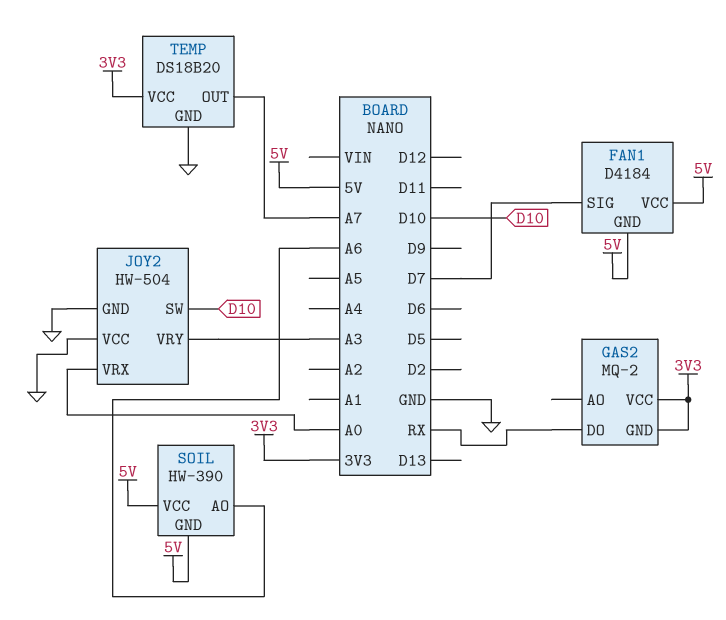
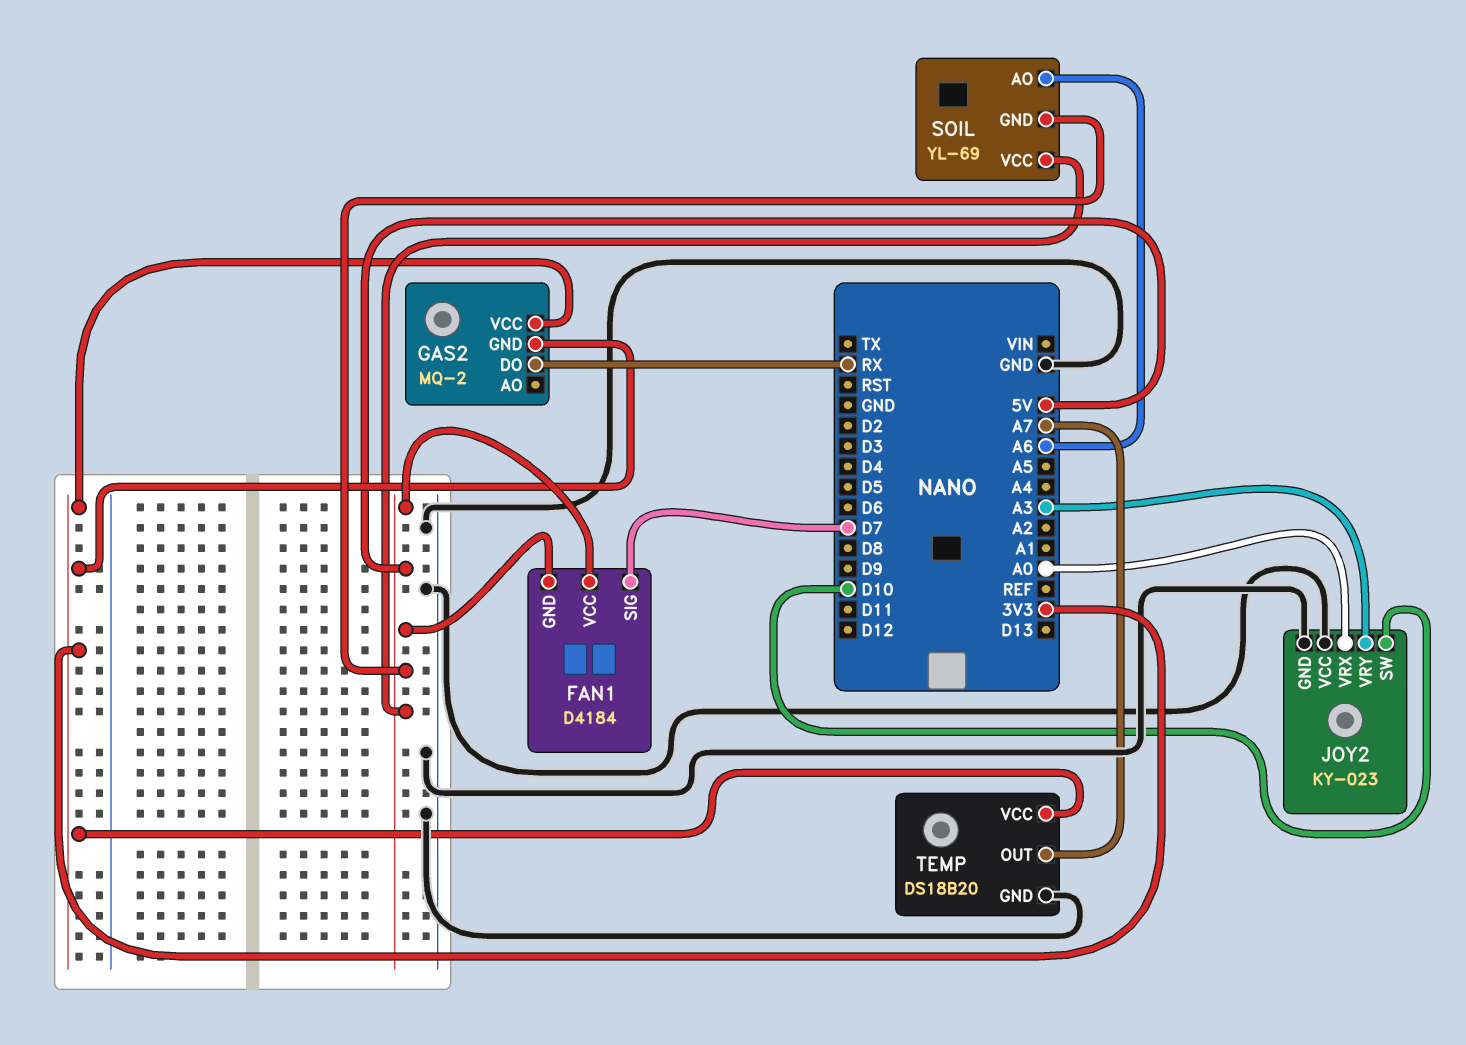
JOY2: HW-504 -> KY-023
SOIL: HW-390 -> YL-69

